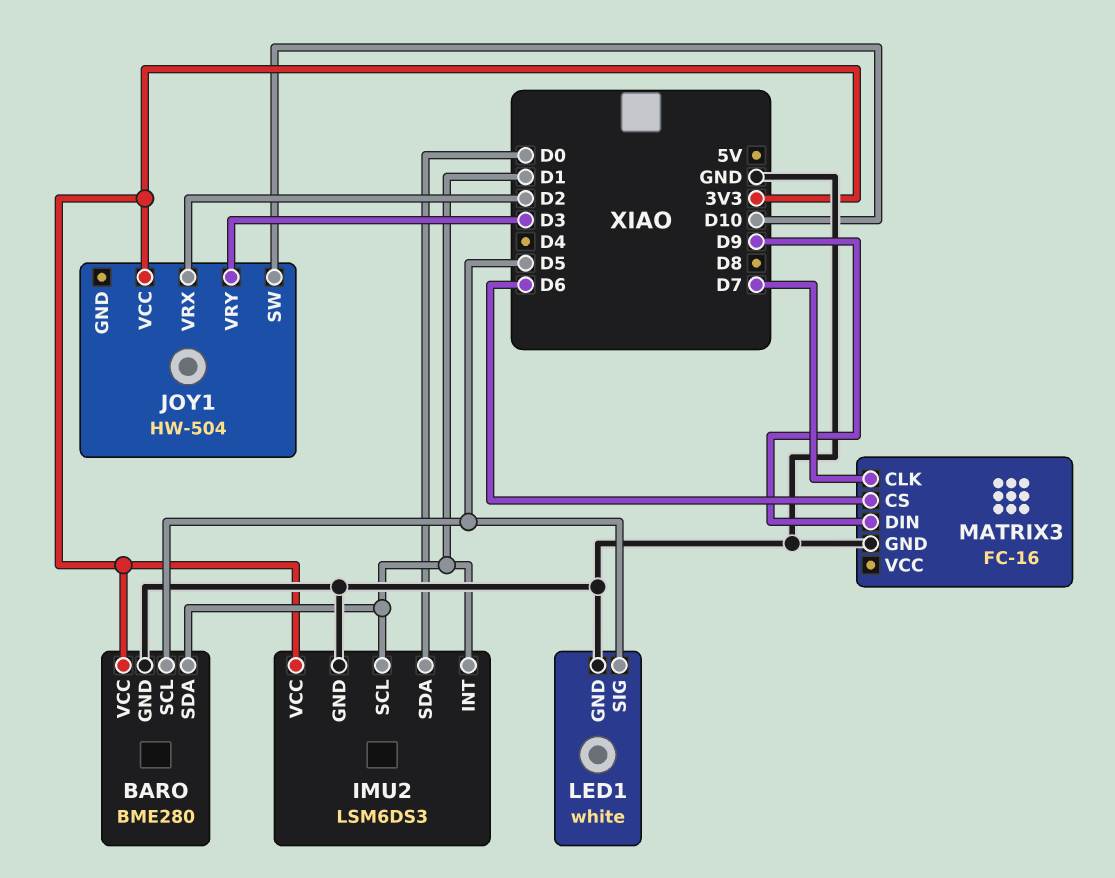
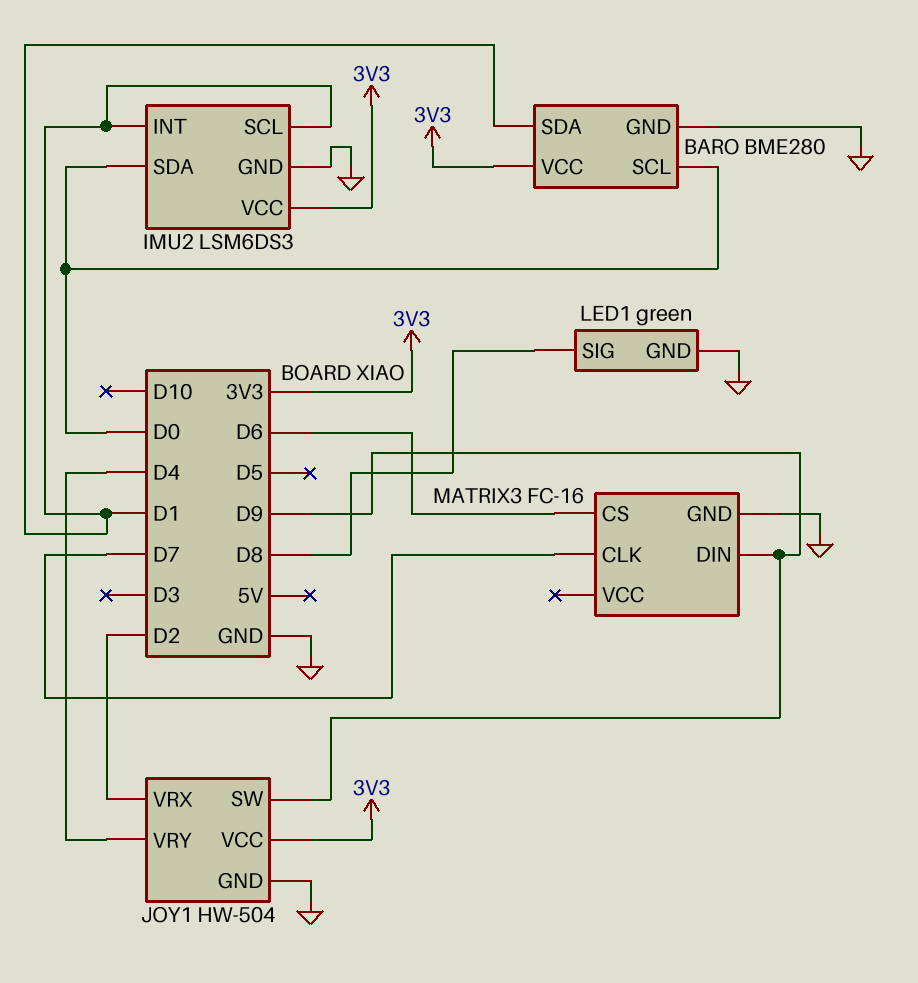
BARO pin SCL: D5 -> D0
JOY1 pin GND: none -> GND
JOY1 pin SW: D10 -> D9
JOY1 pin VRY: D3 -> D4
LED1: white -> green
LED1 pin SIG: D5 -> D8

